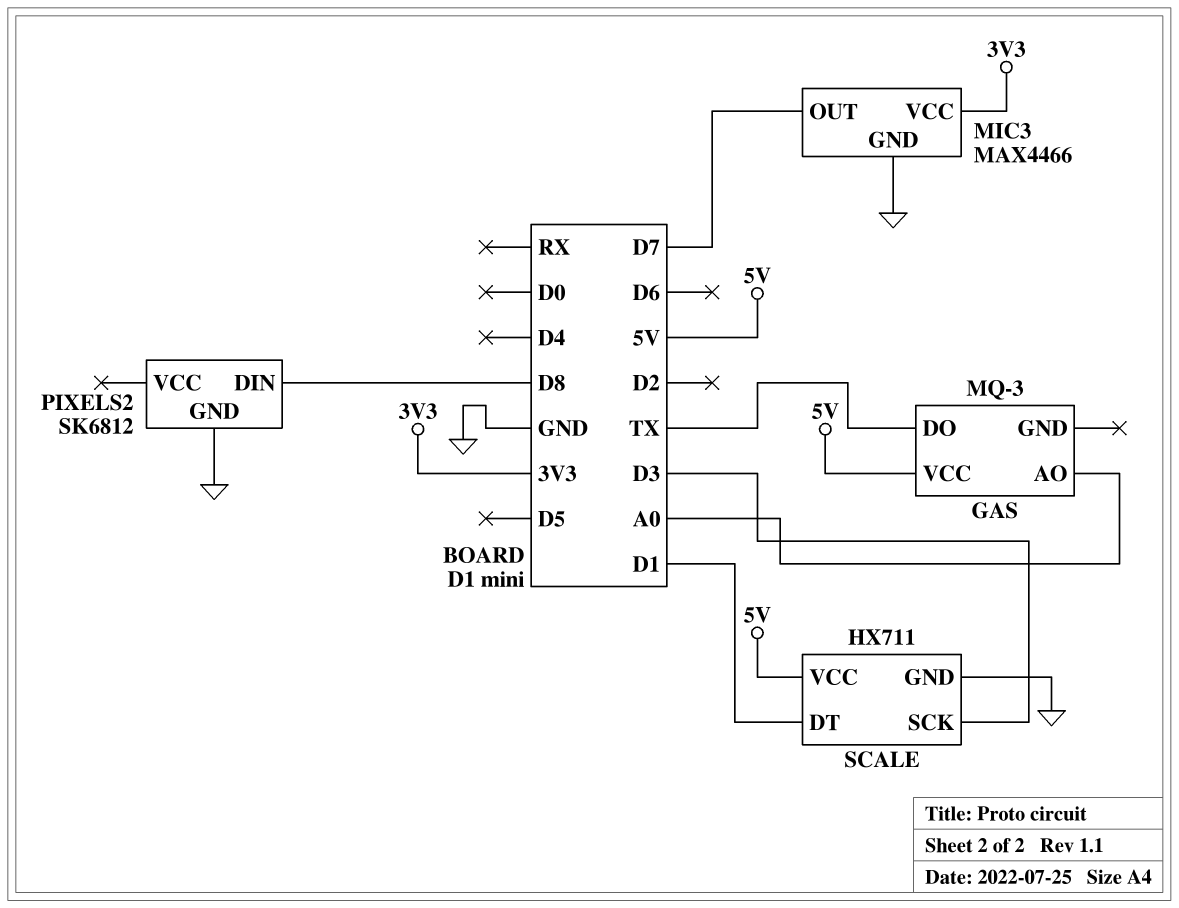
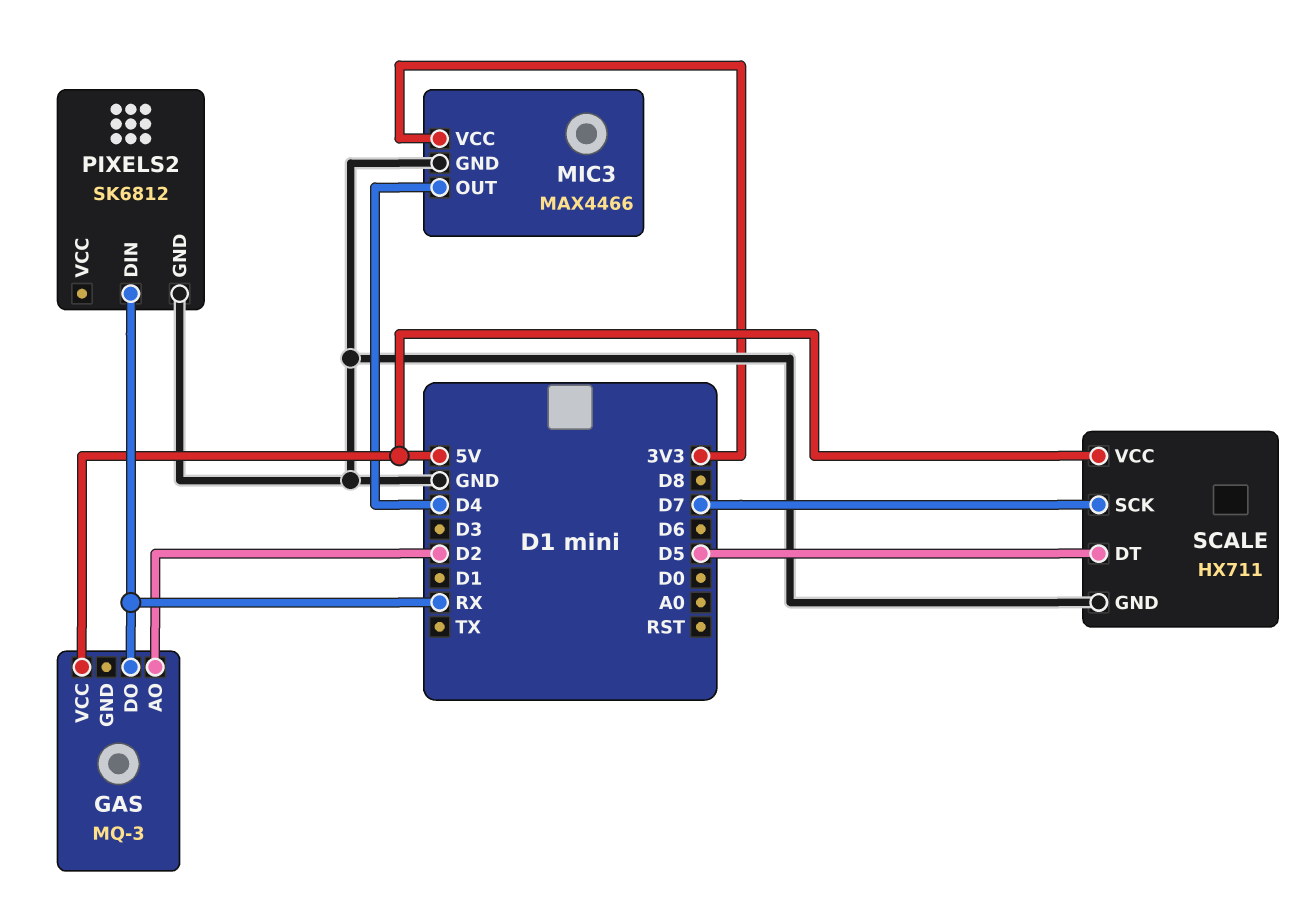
GAS pin AO: A0 -> D2
GAS pin DO: TX -> RX
MIC3 pin OUT: D7 -> D4
PIXELS2 pin DIN: D8 -> RX
SCALE pin DT: D1 -> D5
SCALE pin SCK: D3 -> D7

